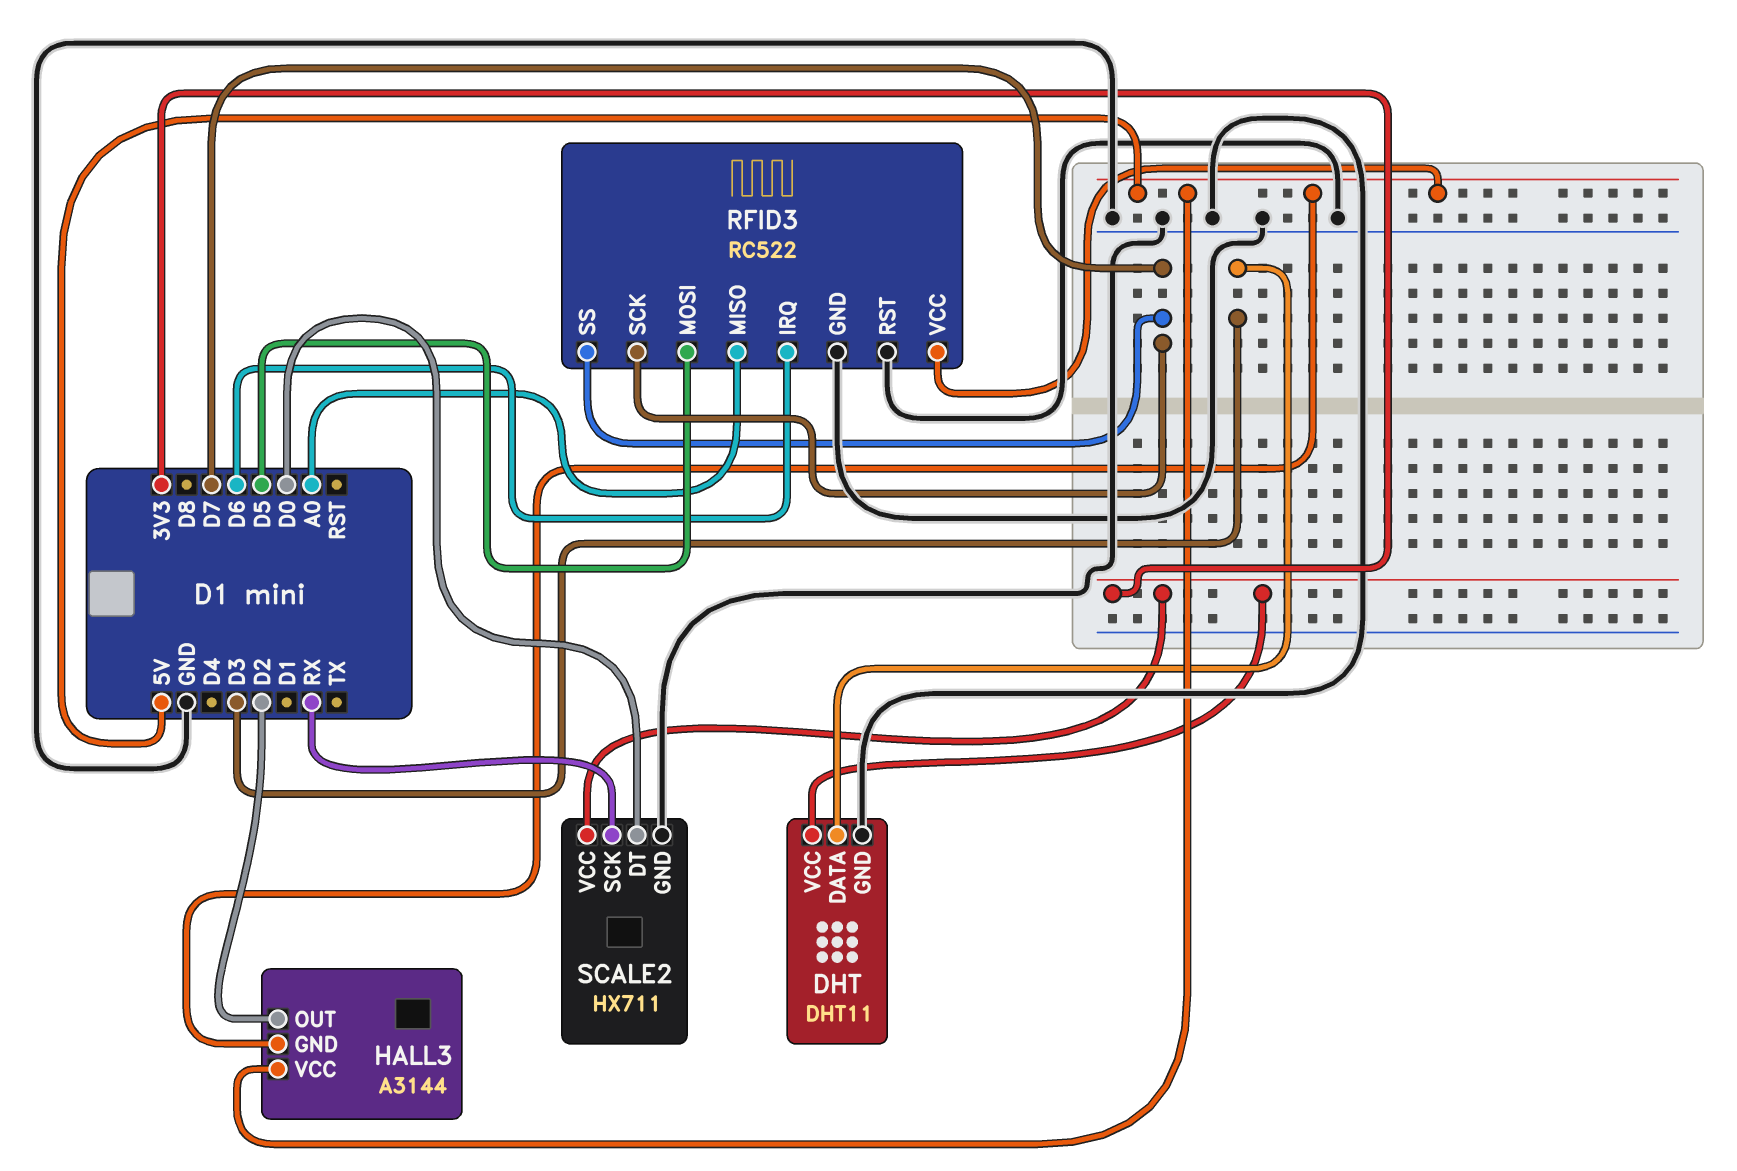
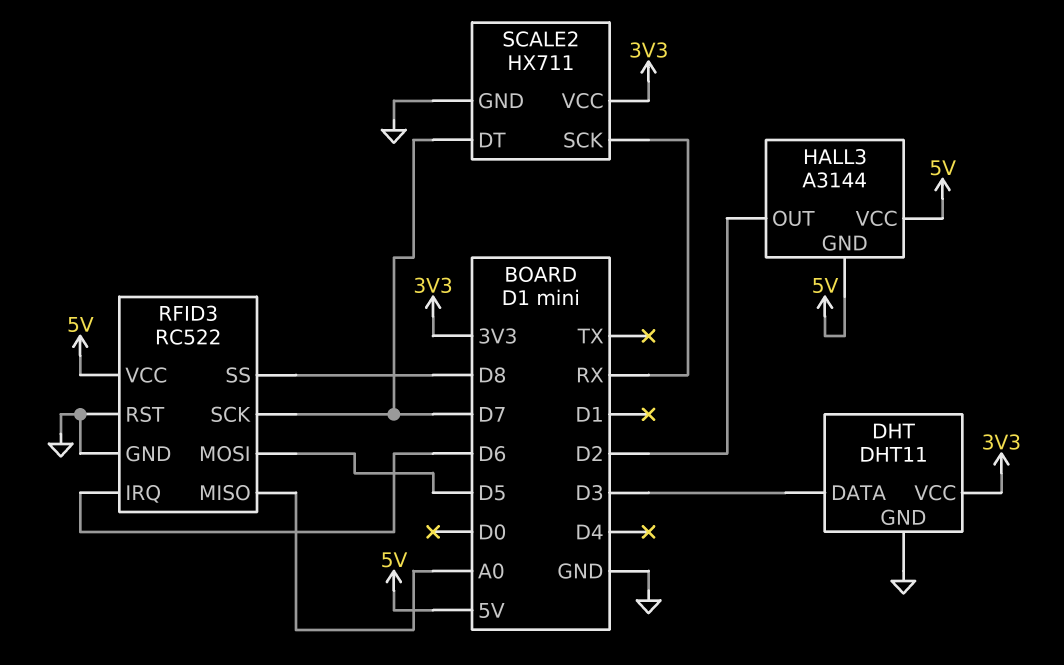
RFID3 pin SS: D7 -> D8
SCALE2 pin DT: D0 -> D7

